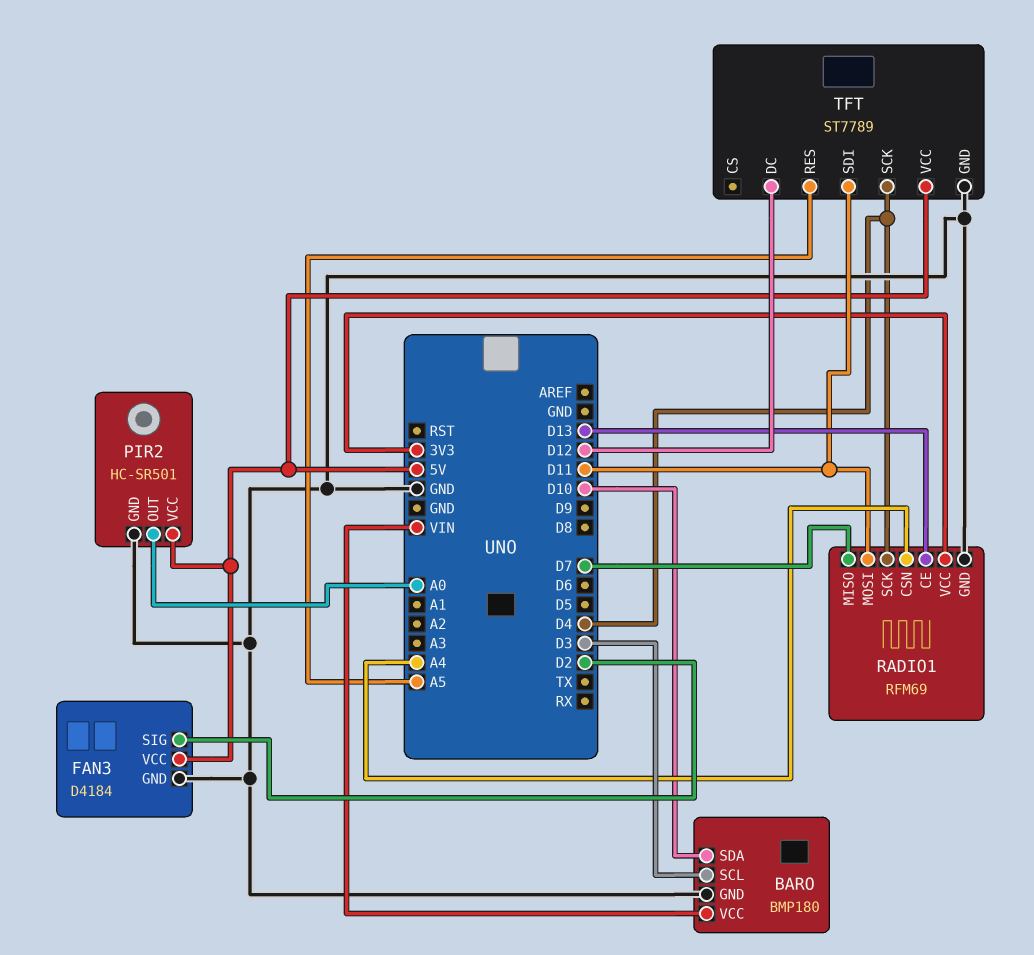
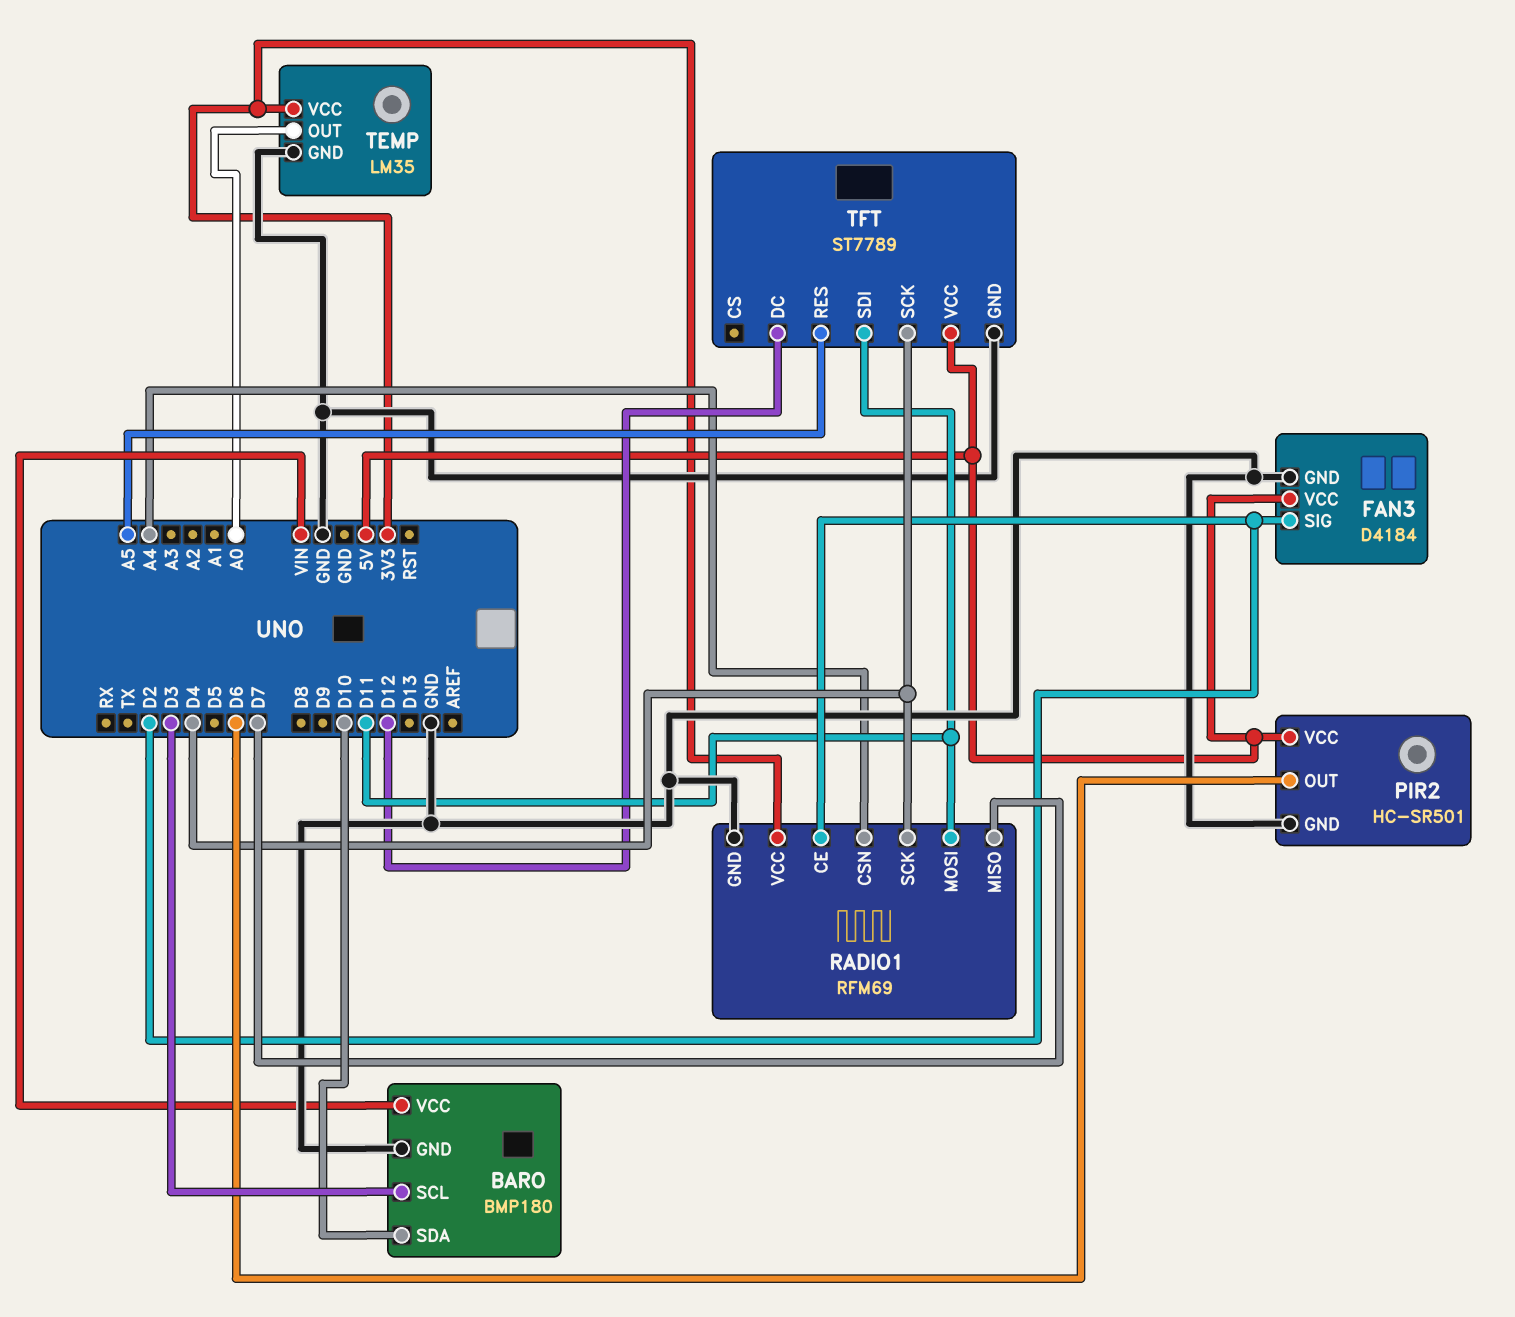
PIR2 pin OUT: A0 -> D6
RADIO1 pin CE: D13 -> D2
TEMP: none -> LM35
TEMP pin GND: none -> GND
TEMP pin OUT: none -> A0
TEMP pin VCC: none -> 3V3

